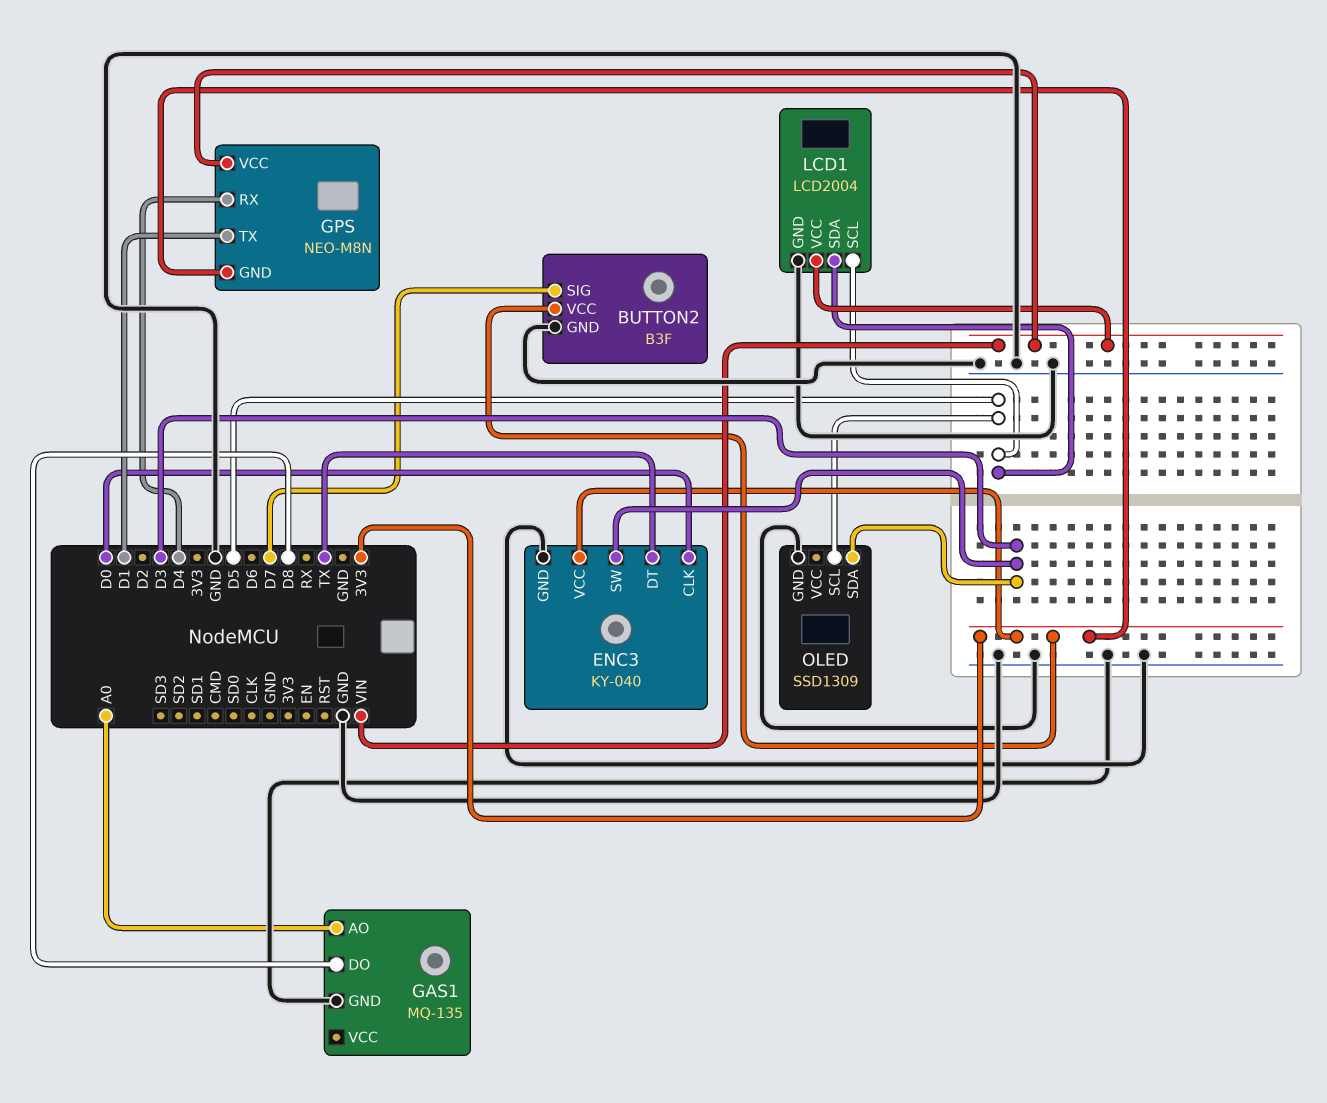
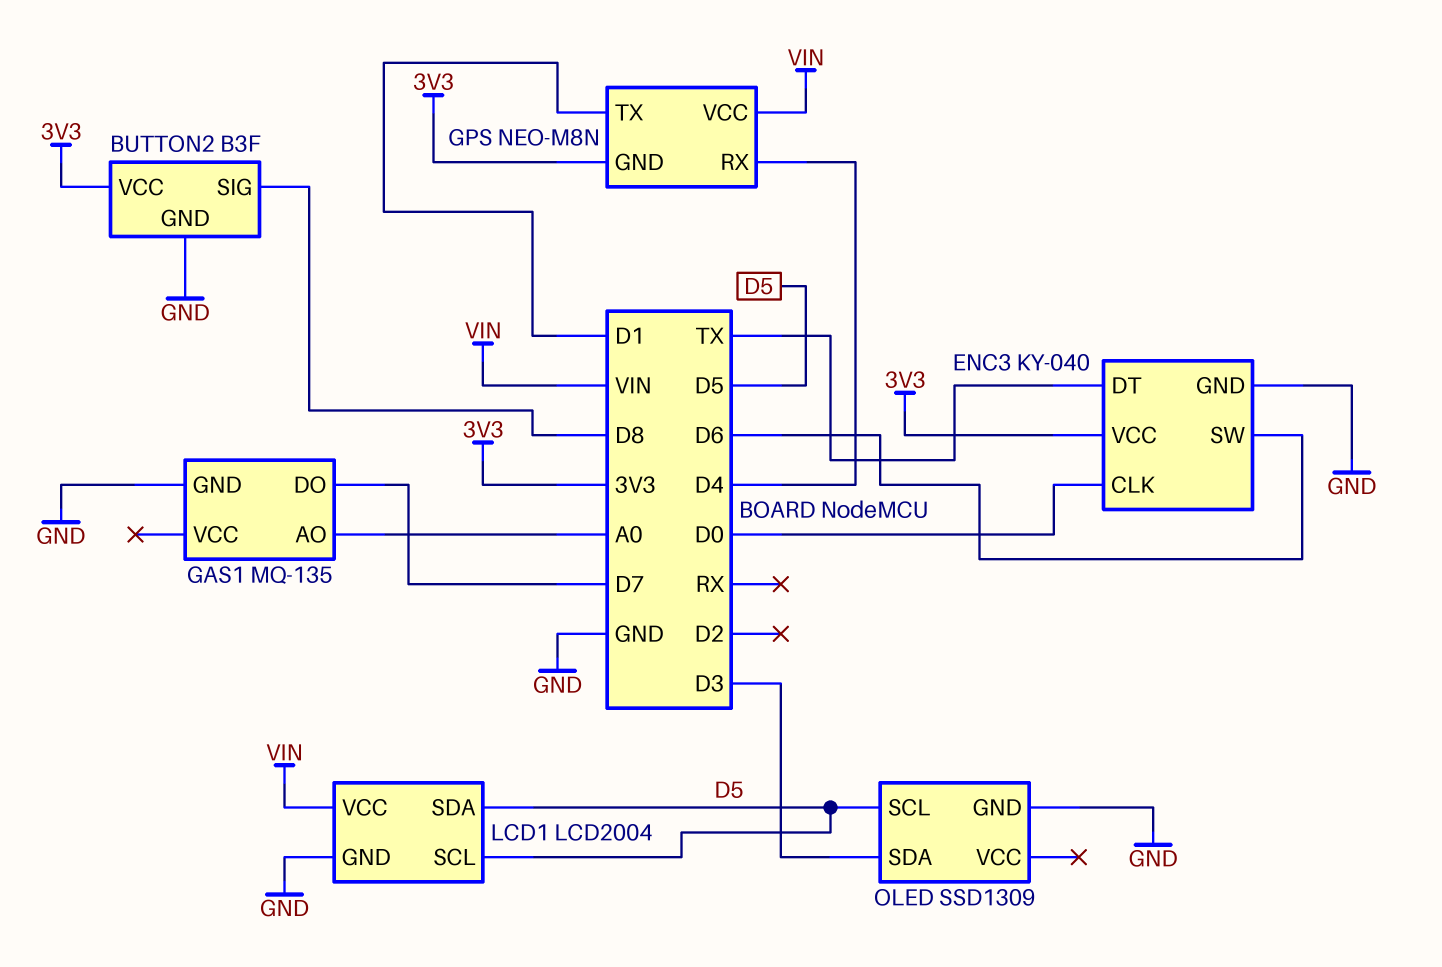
BUTTON2 pin SIG: D7 -> D8
ENC3 pin SW: D3 -> D6
GAS1 pin DO: D8 -> D7

